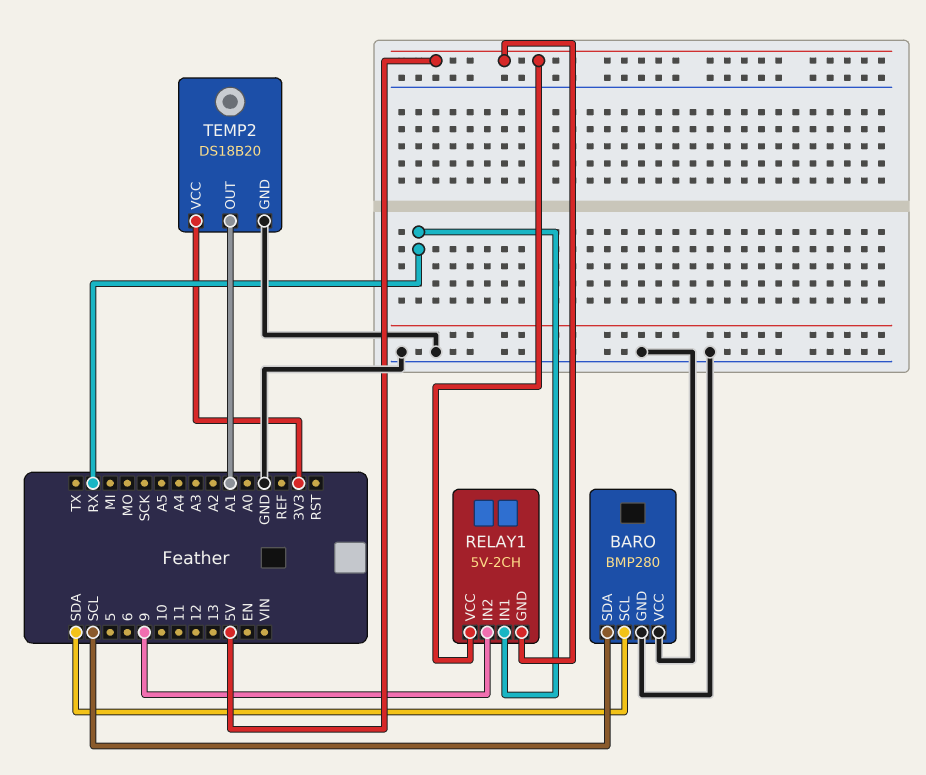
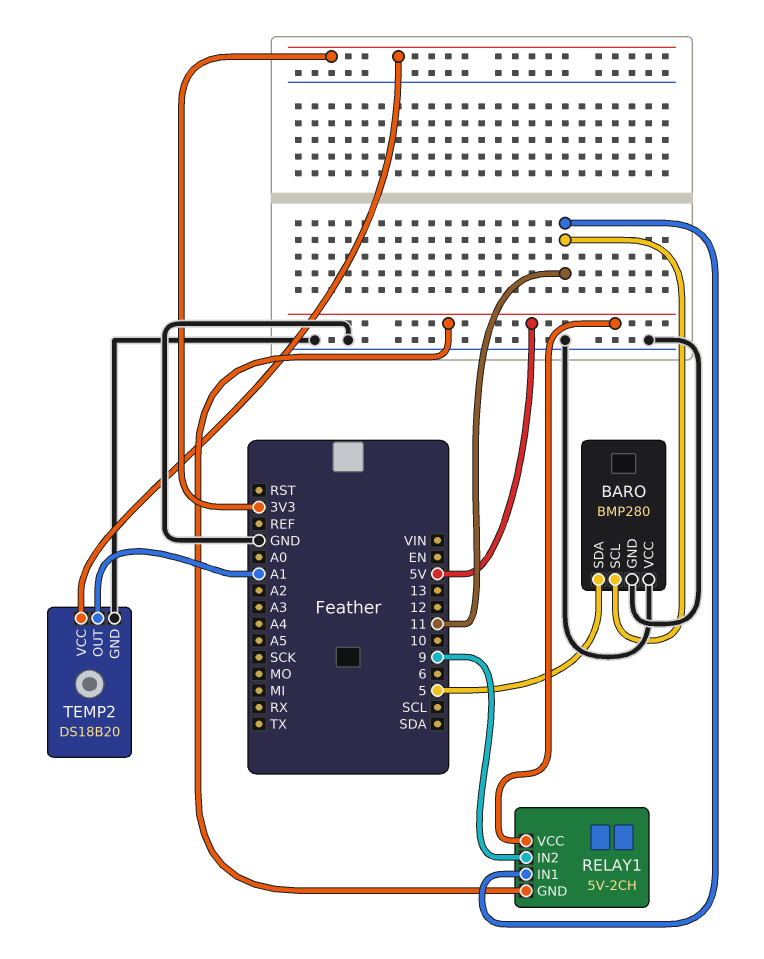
BARO pin SCL: SDA -> 11
BARO pin SDA: SCL -> 5
RELAY1 pin IN1: RX -> 11

